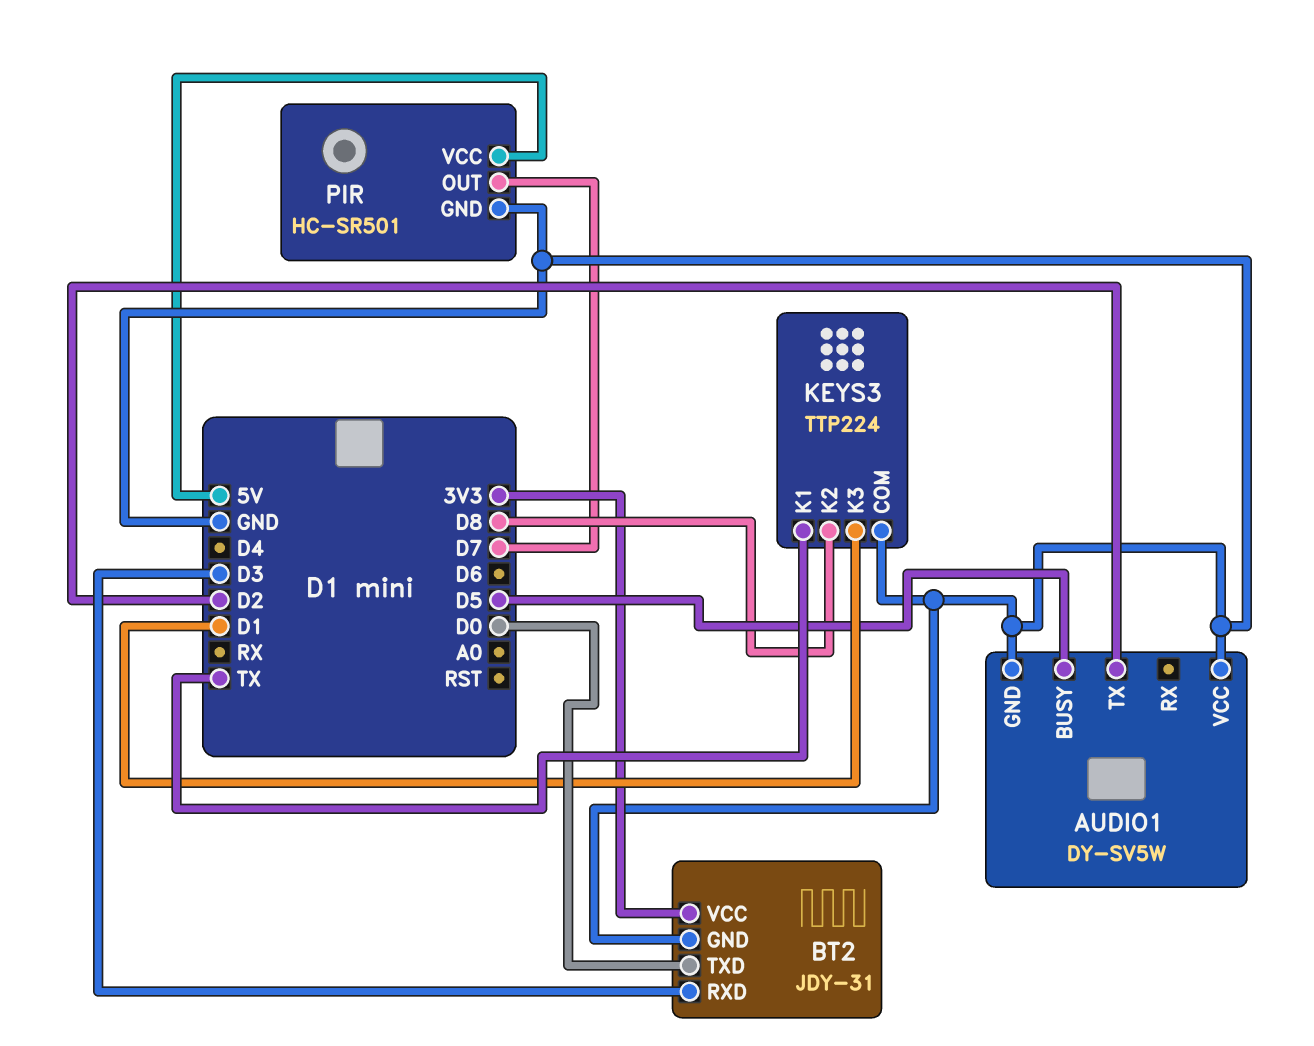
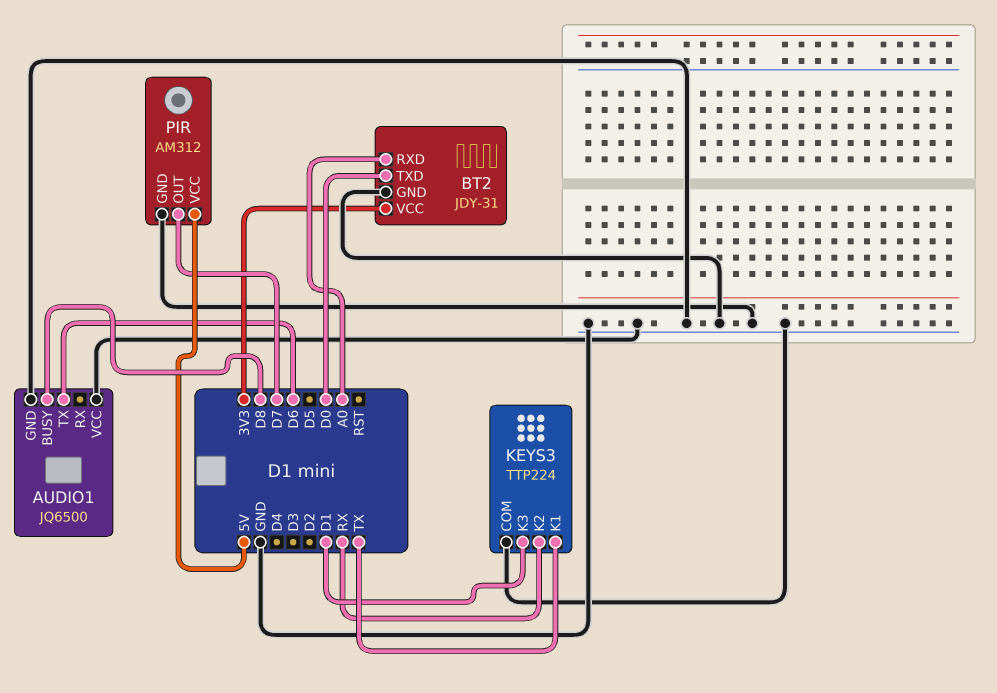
AUDIO1: DY-SV5W -> JQ6500
AUDIO1 pin BUSY: D5 -> D8
AUDIO1 pin TX: D2 -> D6
BT2 pin RXD: D3 -> A0
KEYS3 pin K2: D8 -> RX
PIR: HC-SR501 -> AM312

